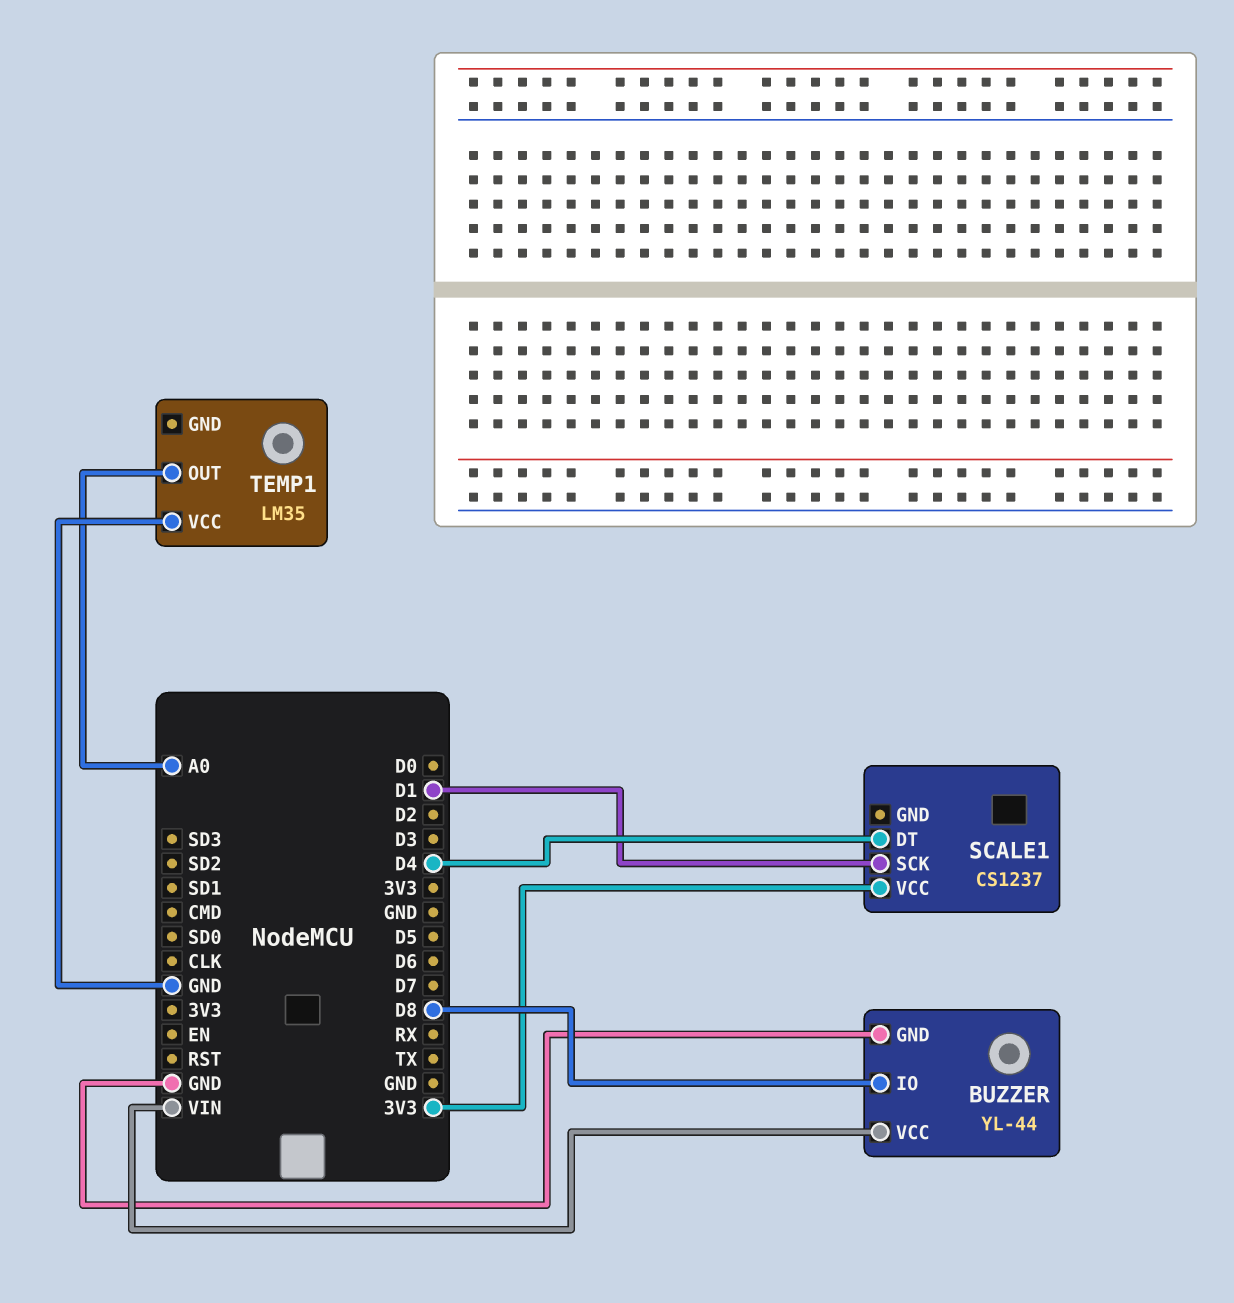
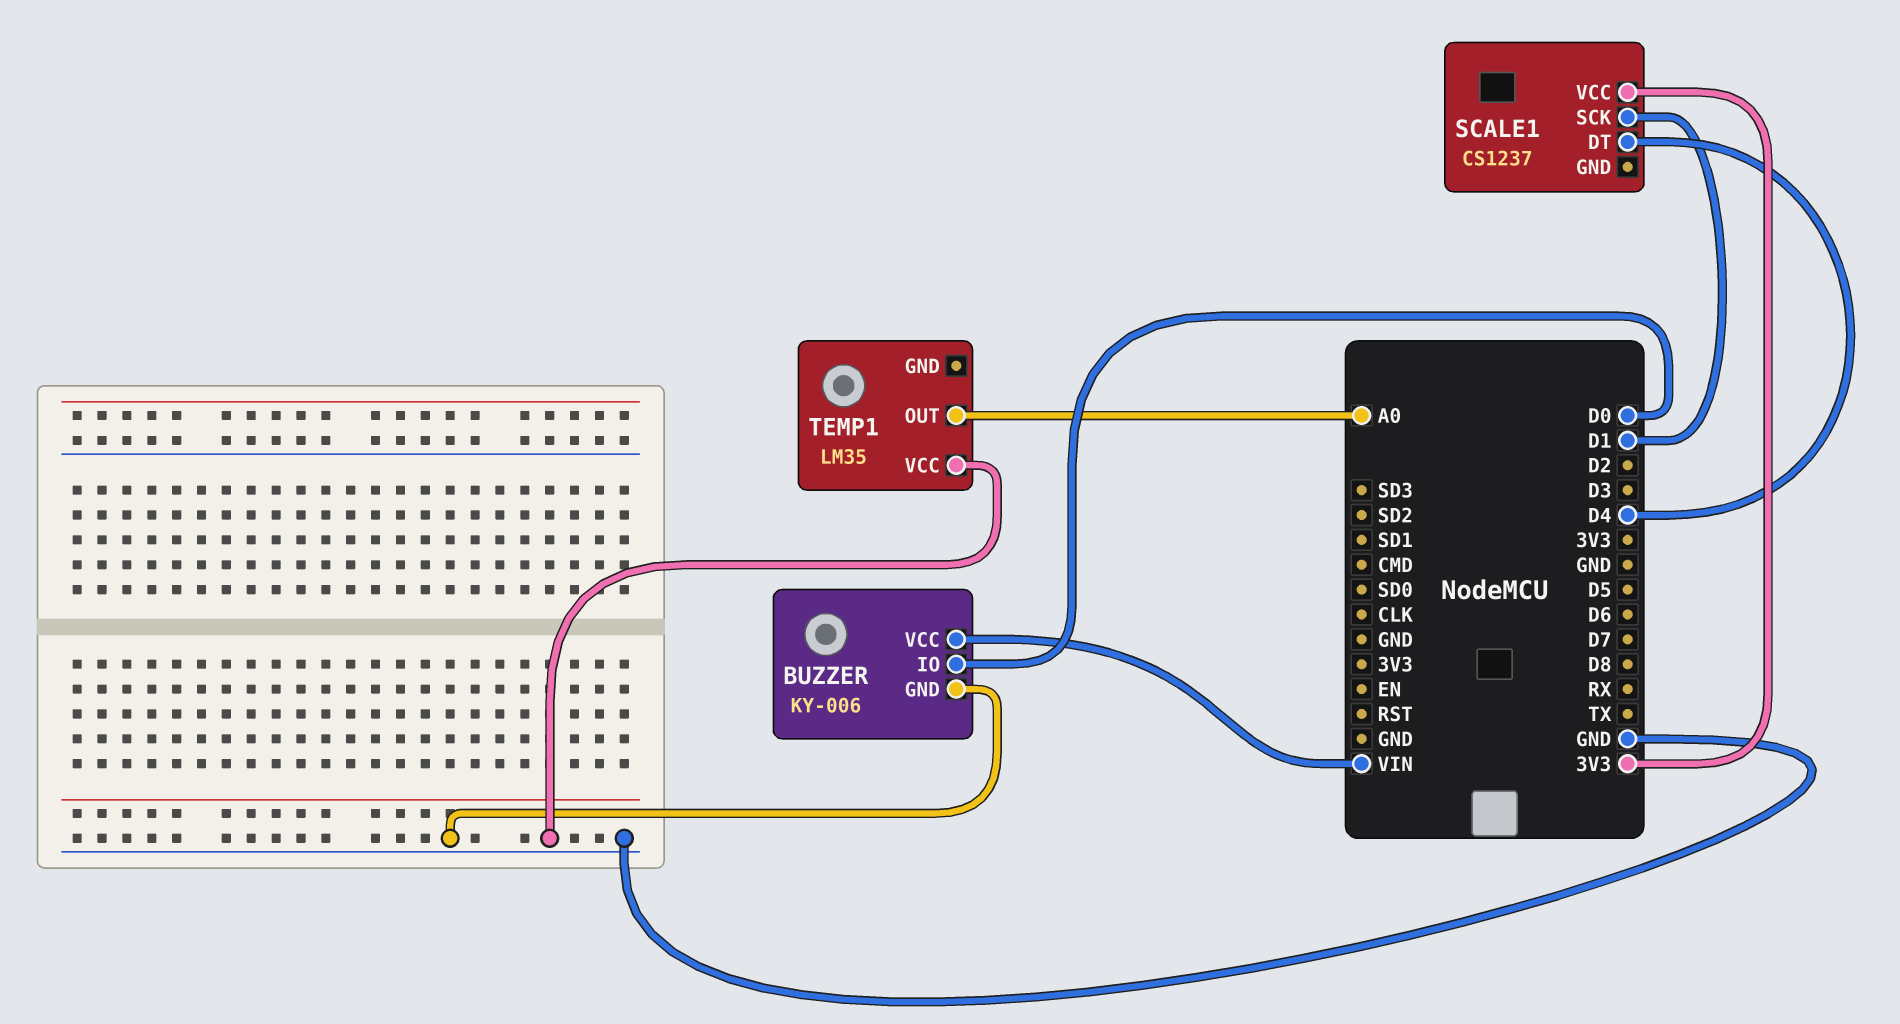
BUZZER: YL-44 -> KY-006
BUZZER pin IO: D8 -> D0

